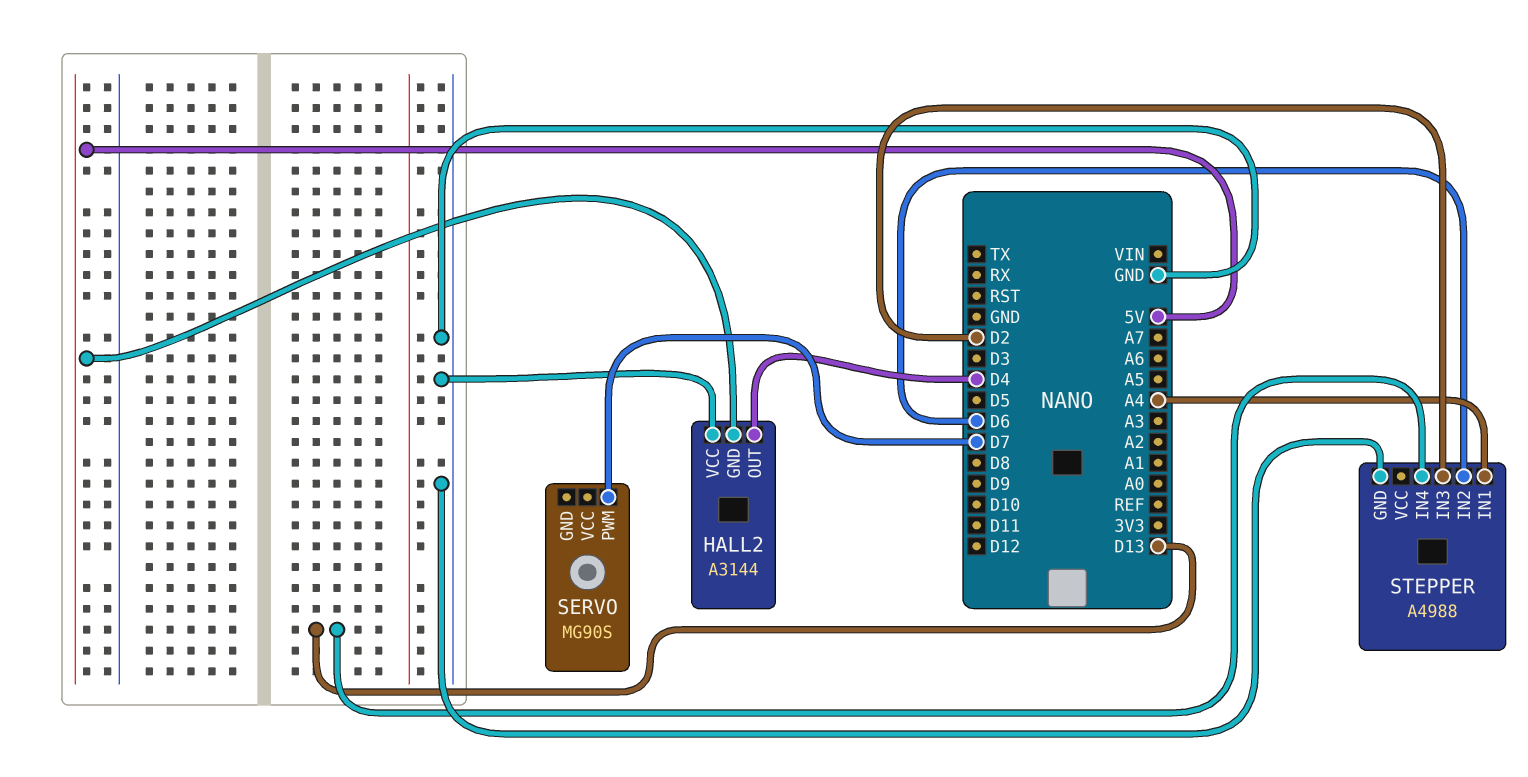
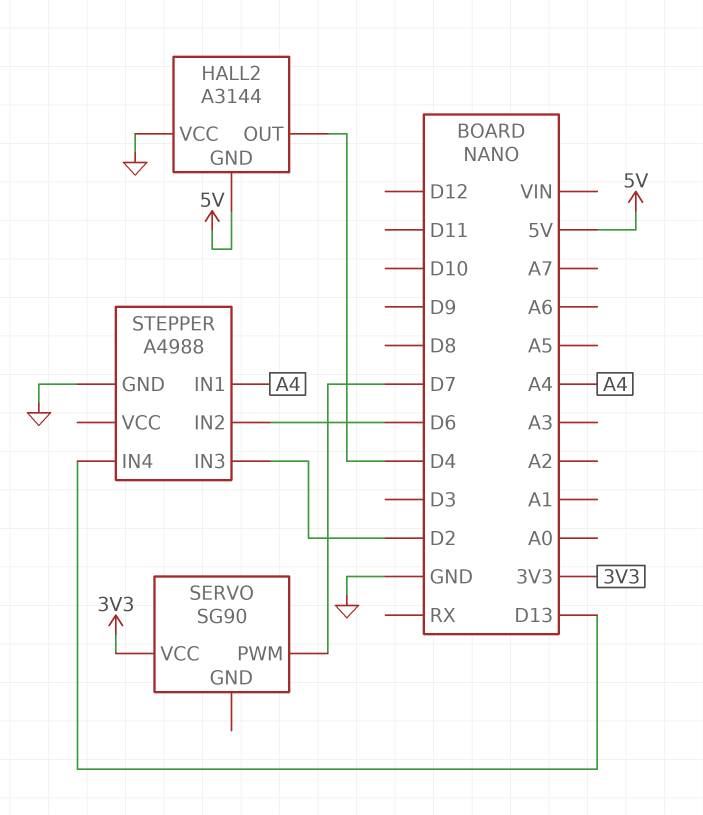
SERVO: MG90S -> SG90
SERVO pin VCC: none -> 3V3

